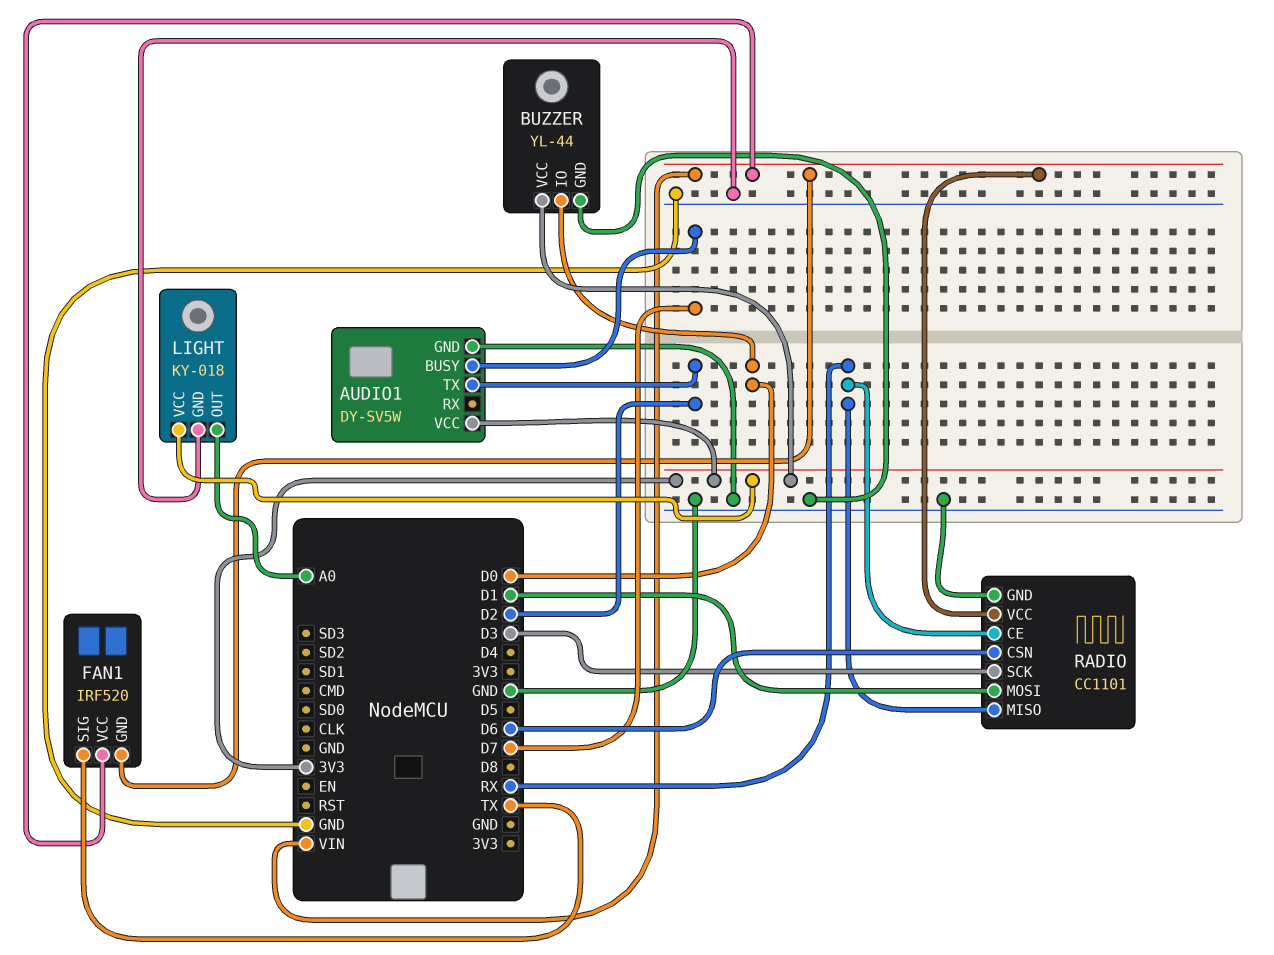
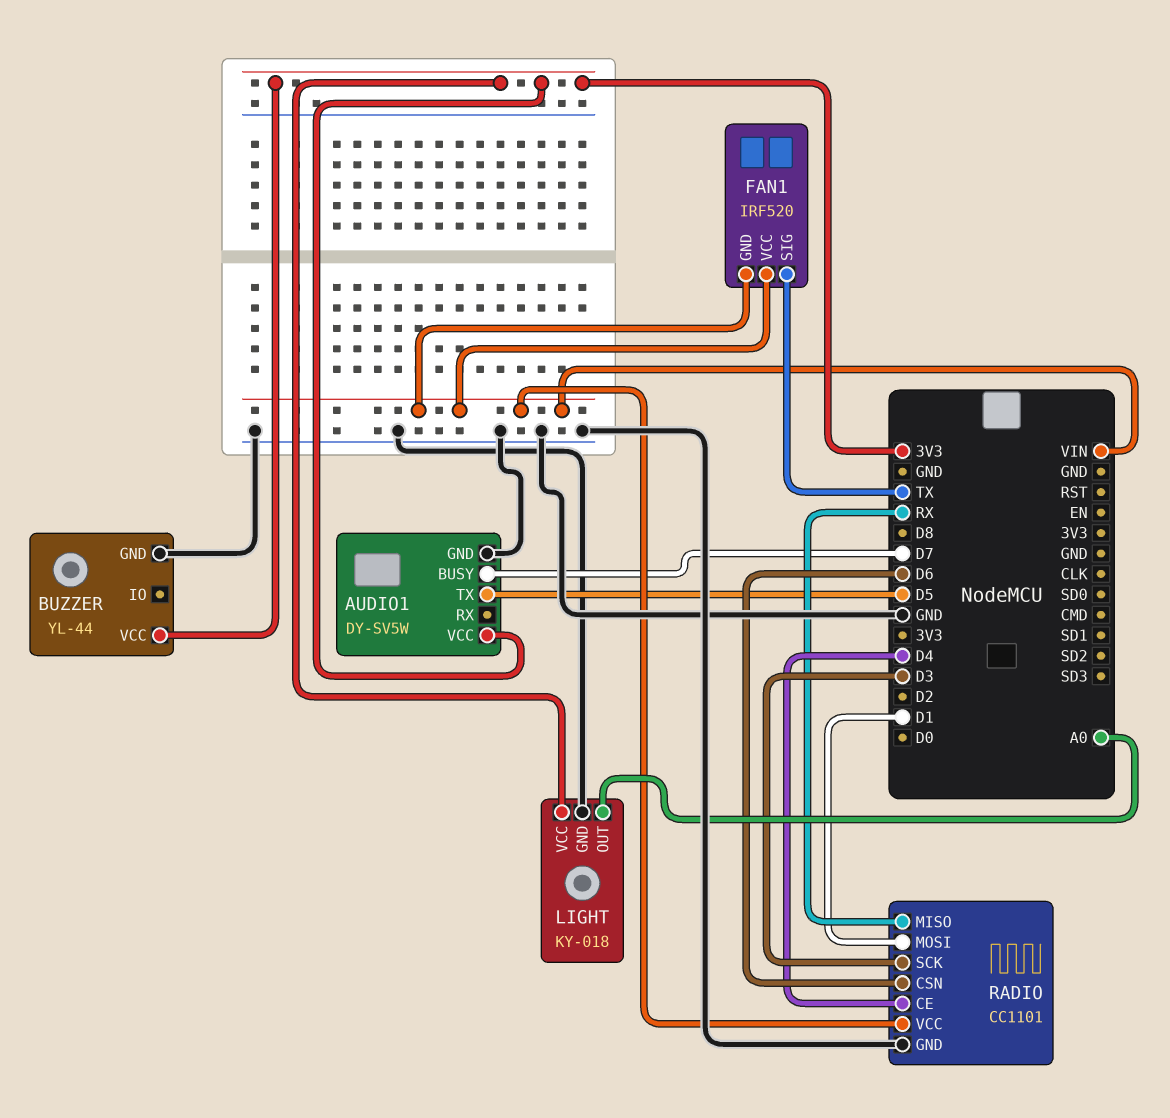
AUDIO1 pin TX: D2 -> D5
BUZZER pin IO: D0 -> none
RADIO pin CE: RX -> D4

